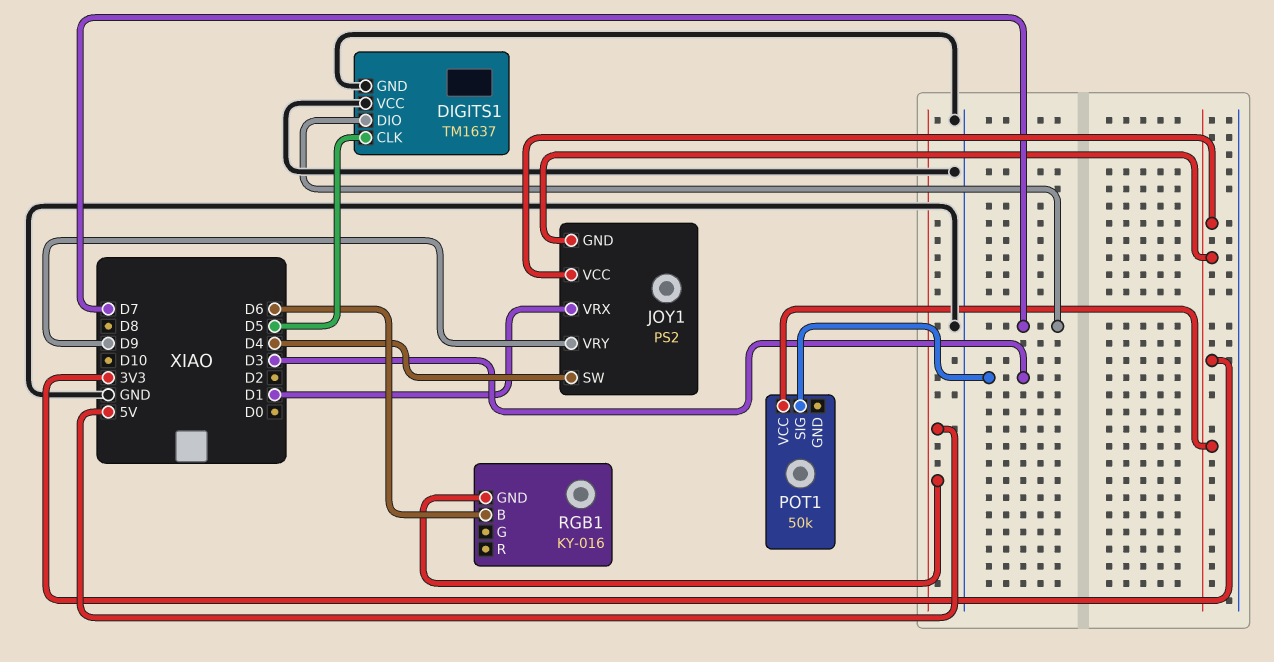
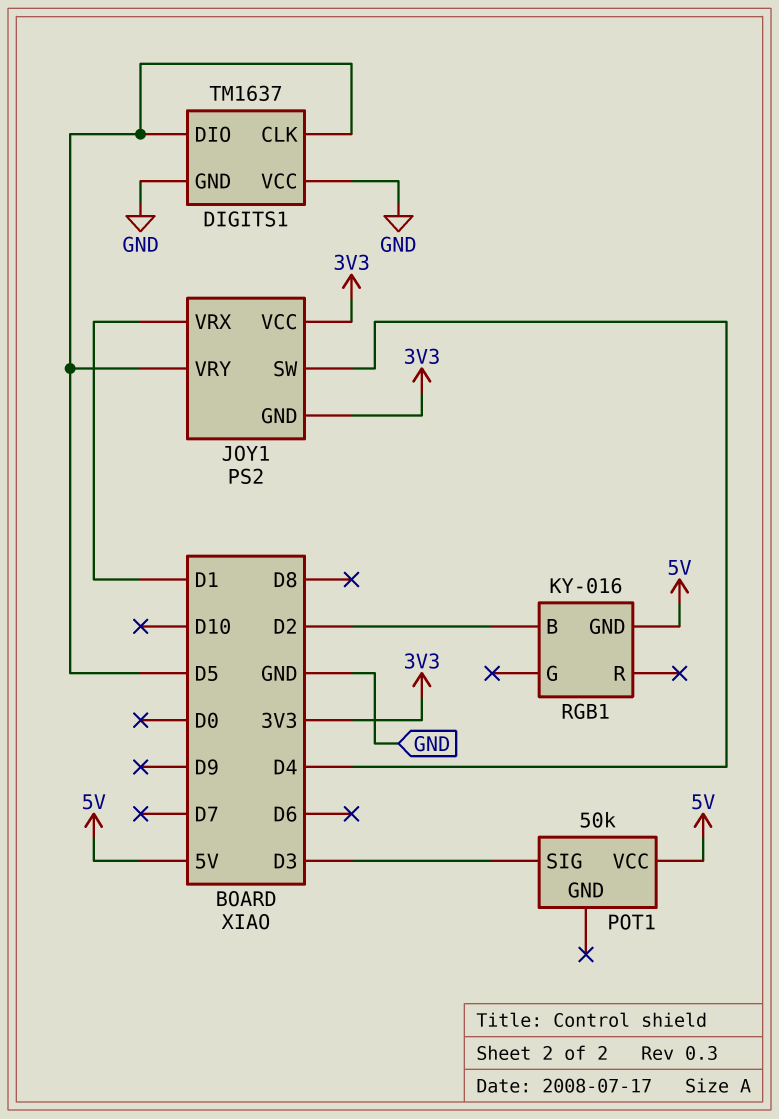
DIGITS1 pin DIO: D7 -> D5
JOY1 pin VRY: D9 -> D5
POT1 pin VCC: 3V3 -> 5V
RGB1 pin B: D6 -> D2

